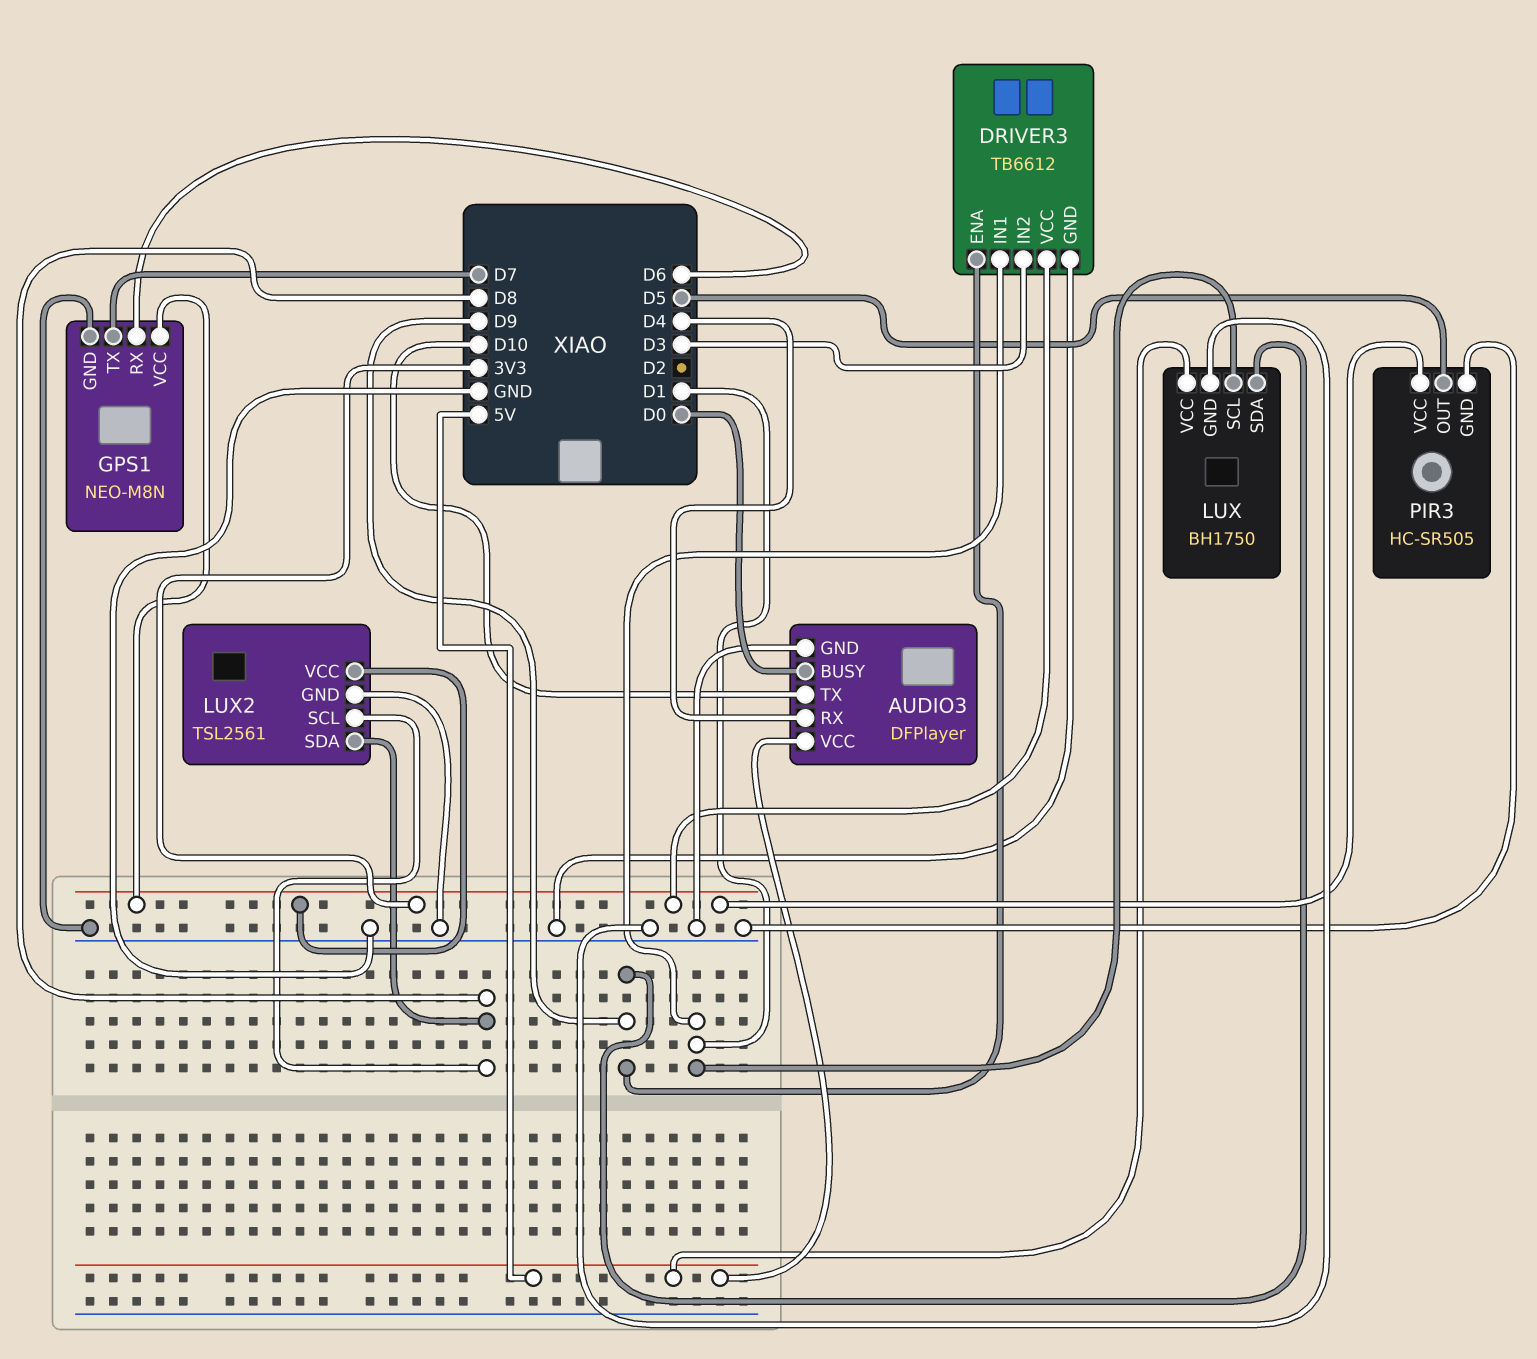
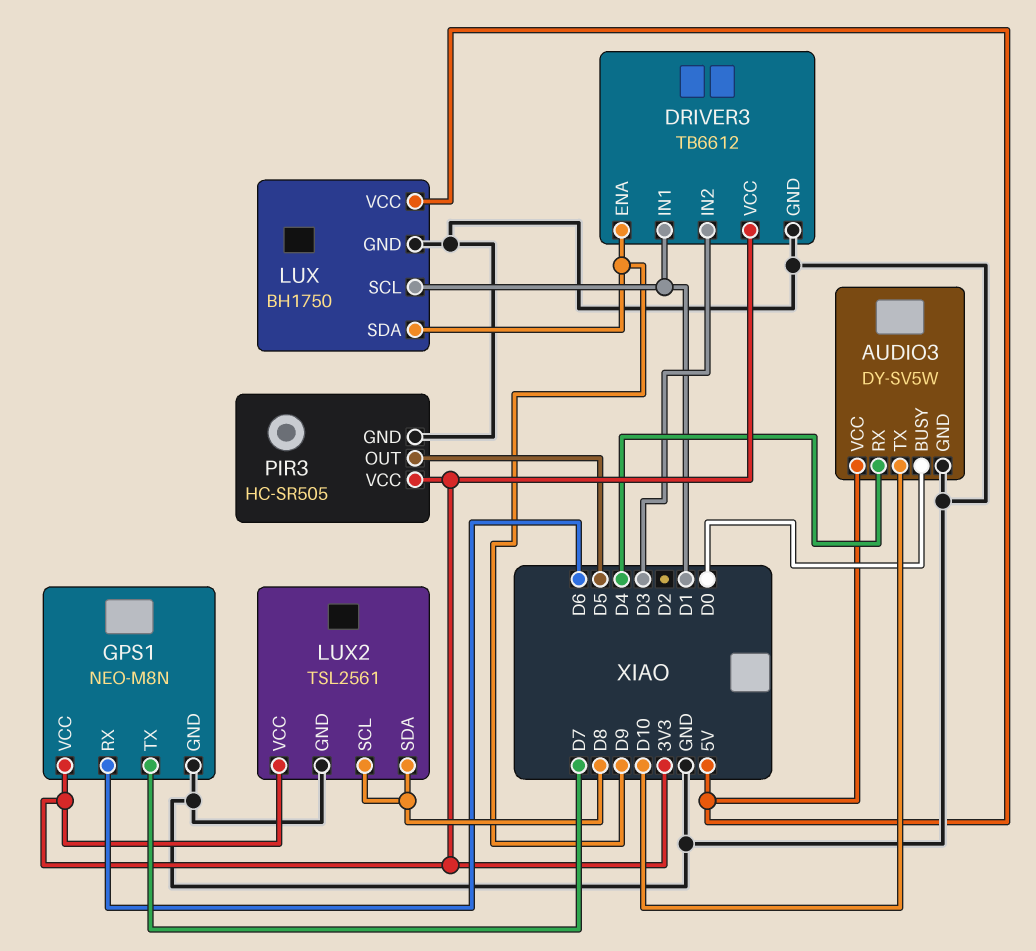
AUDIO3: DFPlayer -> DY-SV5W

